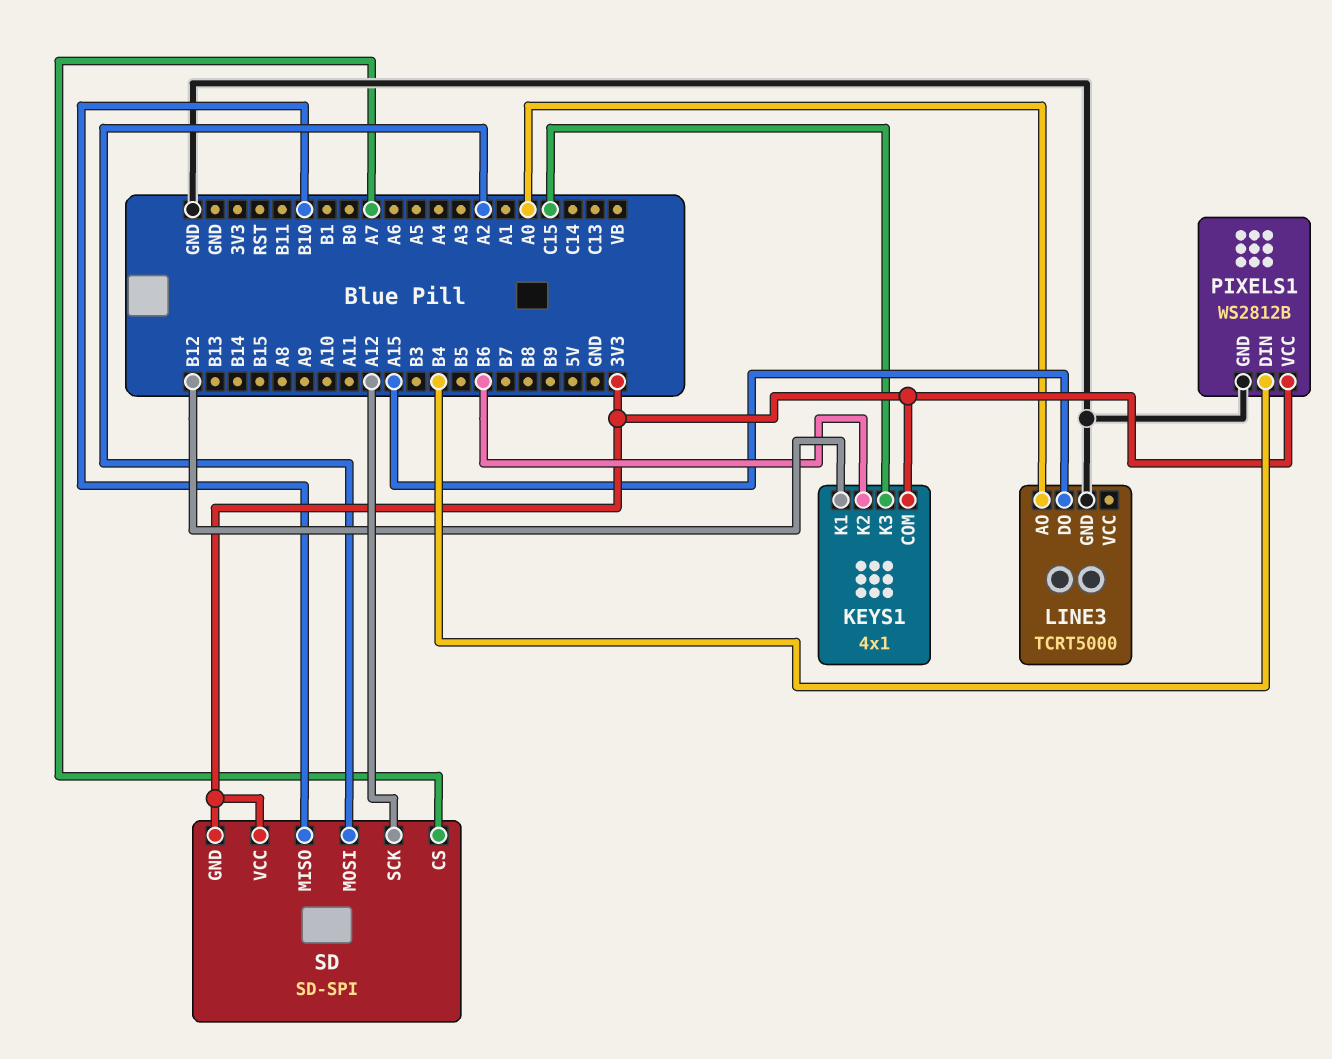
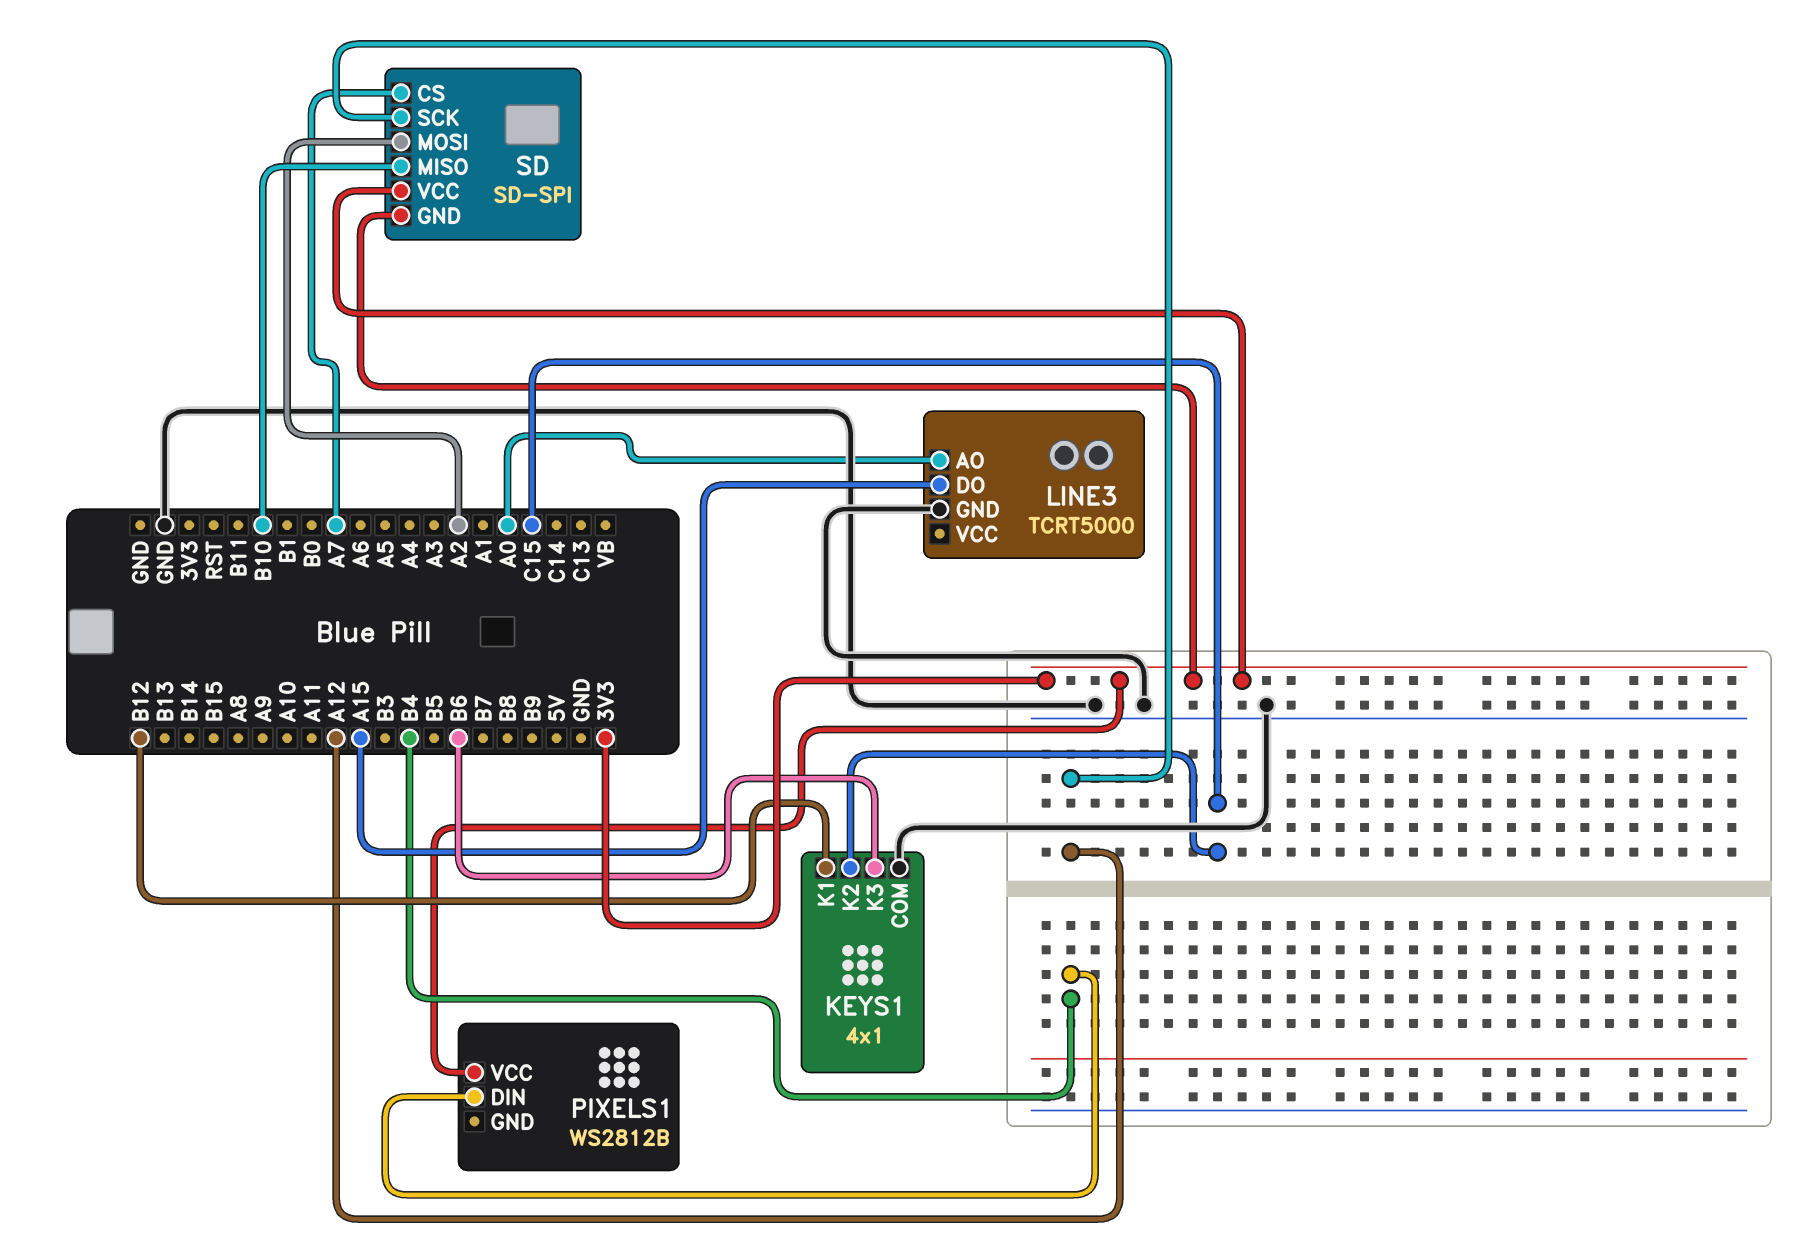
KEYS1 pin COM: 3V3 -> GND
KEYS1 pin K2: B6 -> C15
KEYS1 pin K3: C15 -> B6
PIXELS1 pin GND: GND -> none

